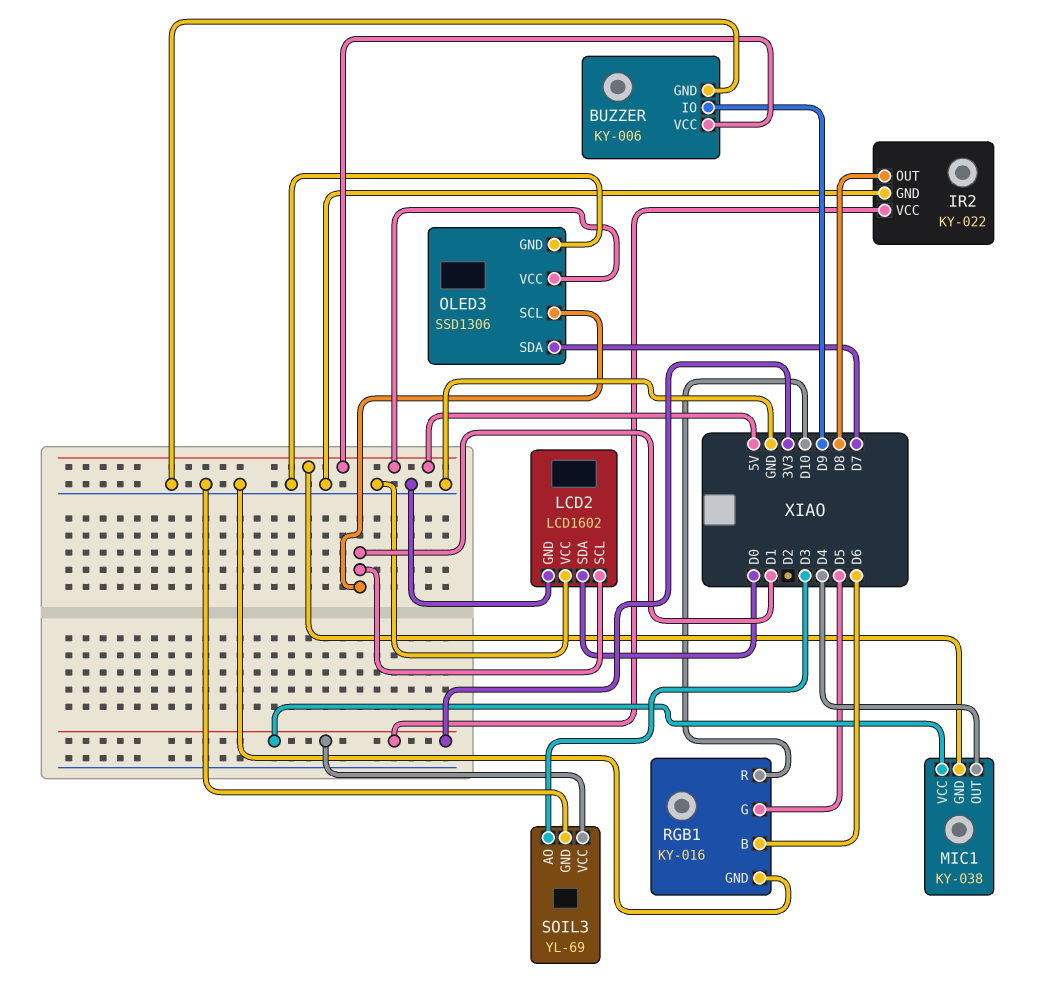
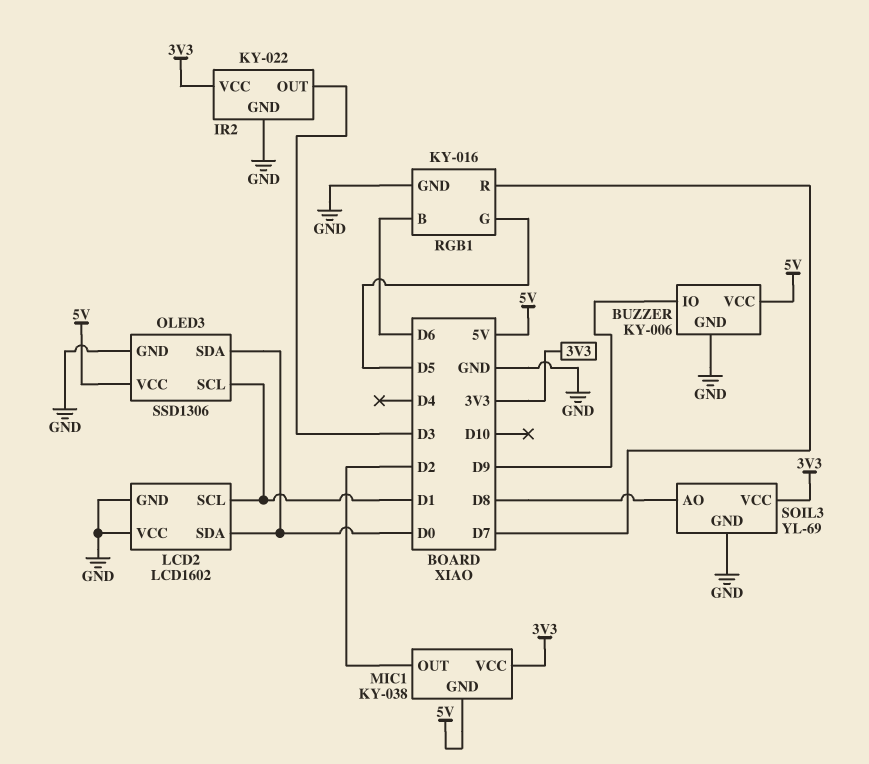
IR2 pin OUT: D8 -> D3
MIC1 pin OUT: D4 -> D2
OLED3 pin SDA: D7 -> D0
RGB1 pin R: D10 -> D7
SOIL3 pin AO: D3 -> D8

